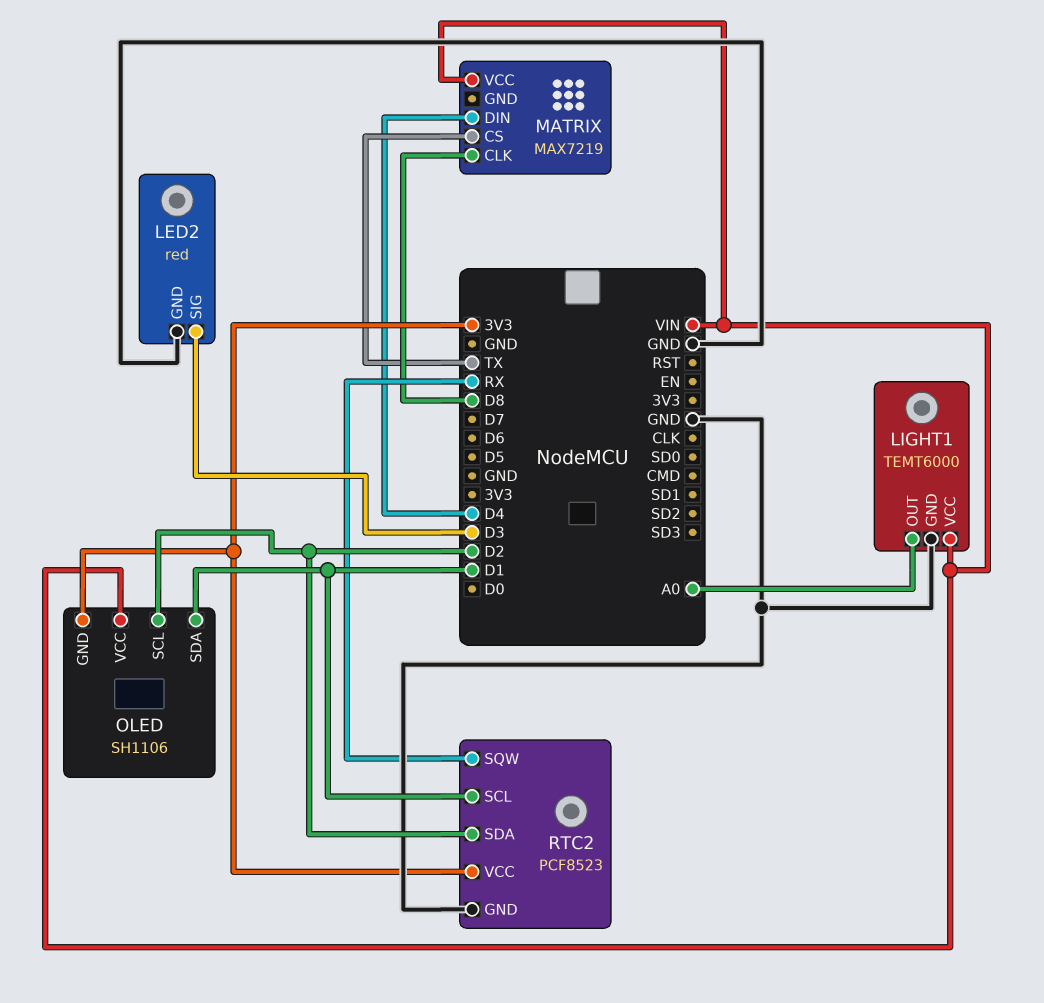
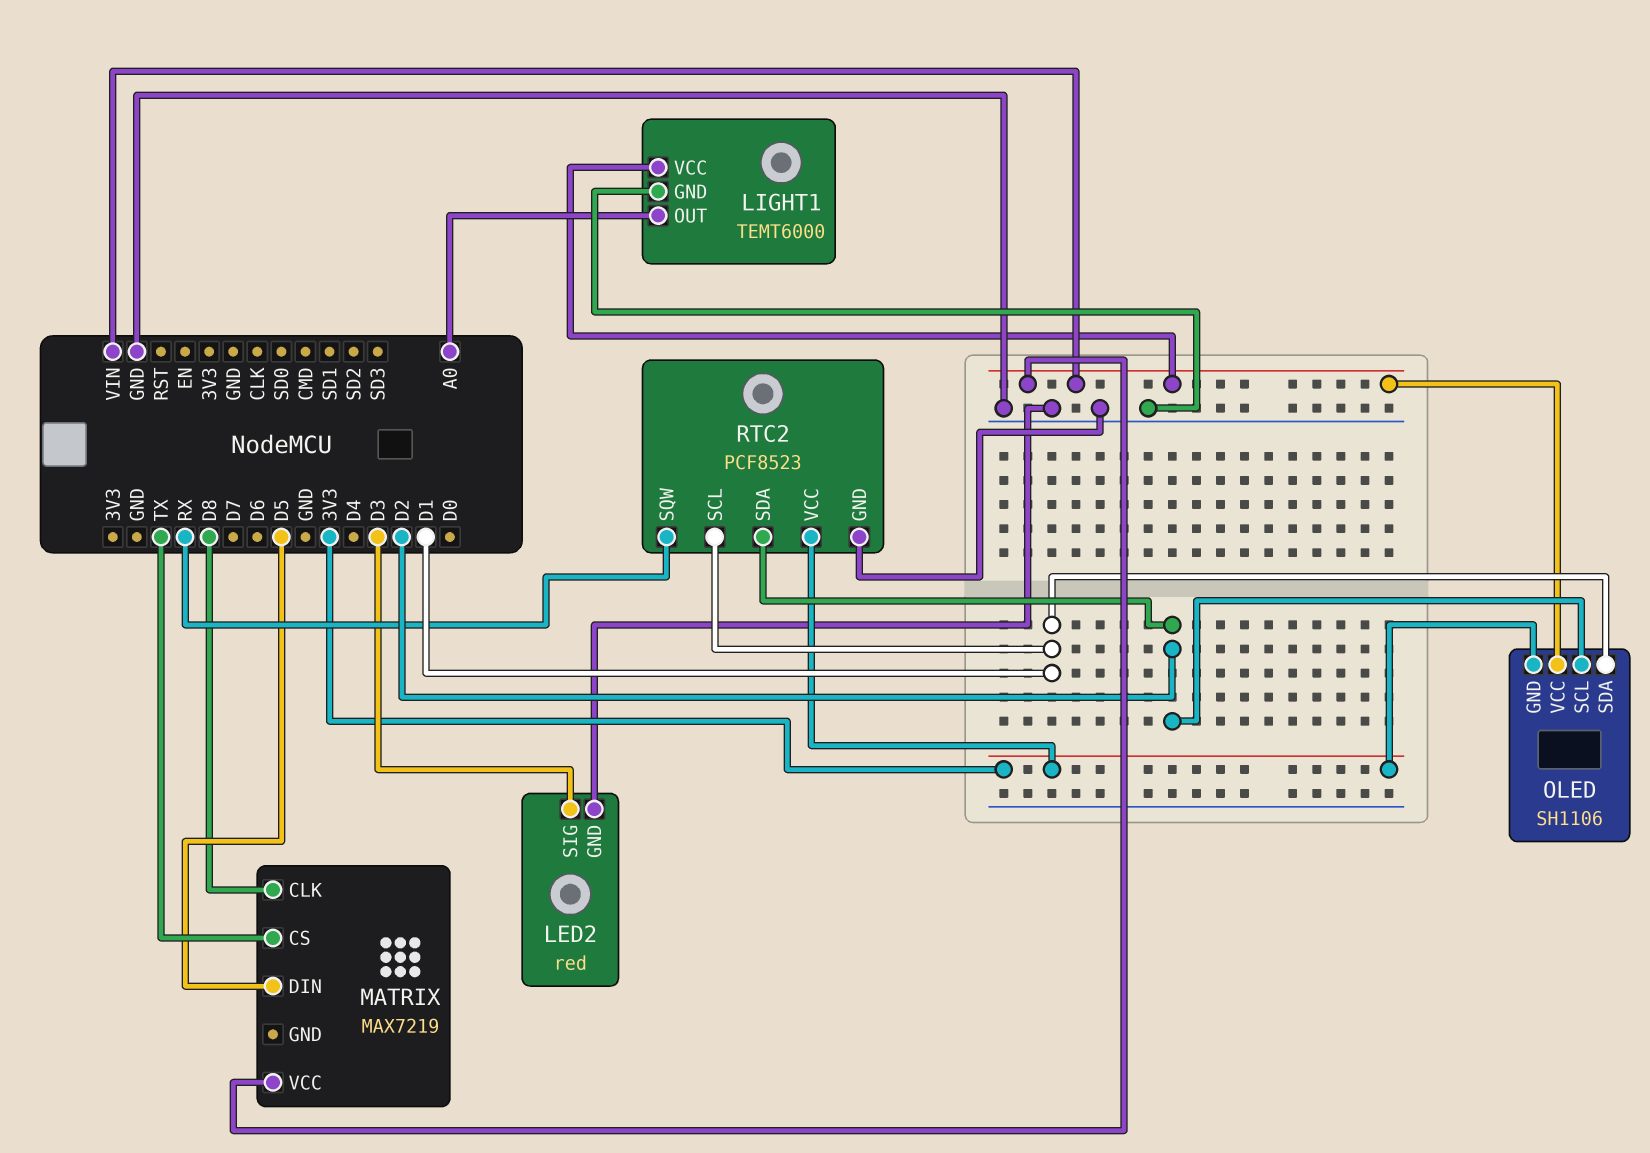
MATRIX pin DIN: D4 -> D5

